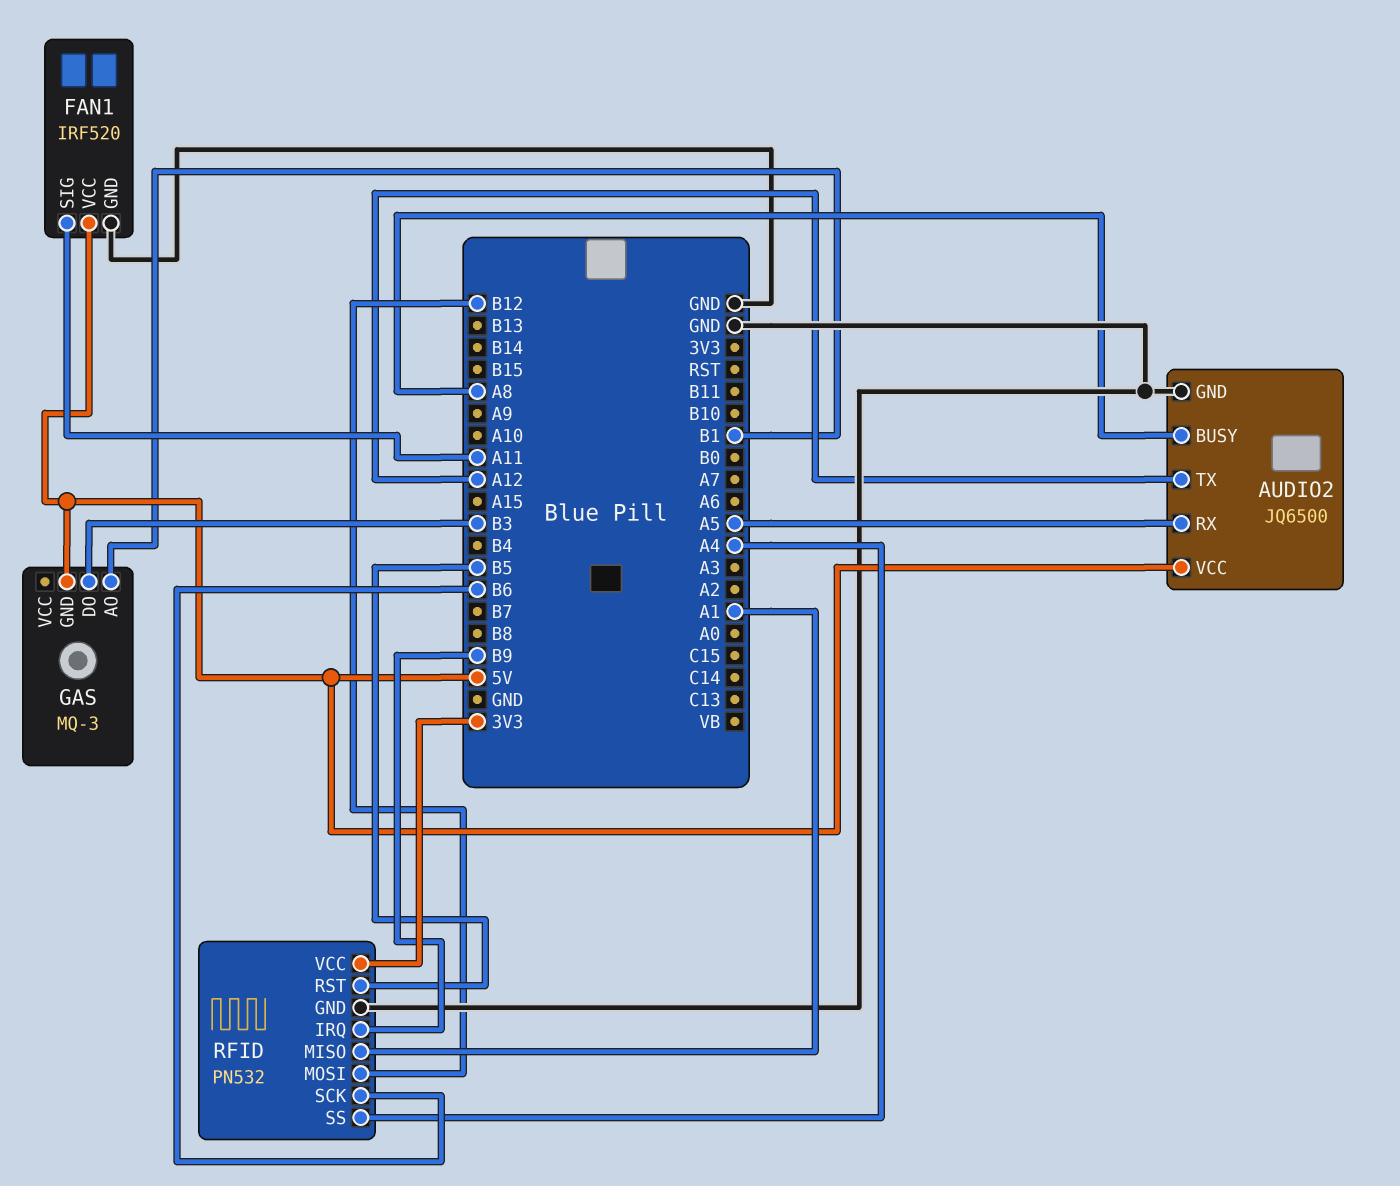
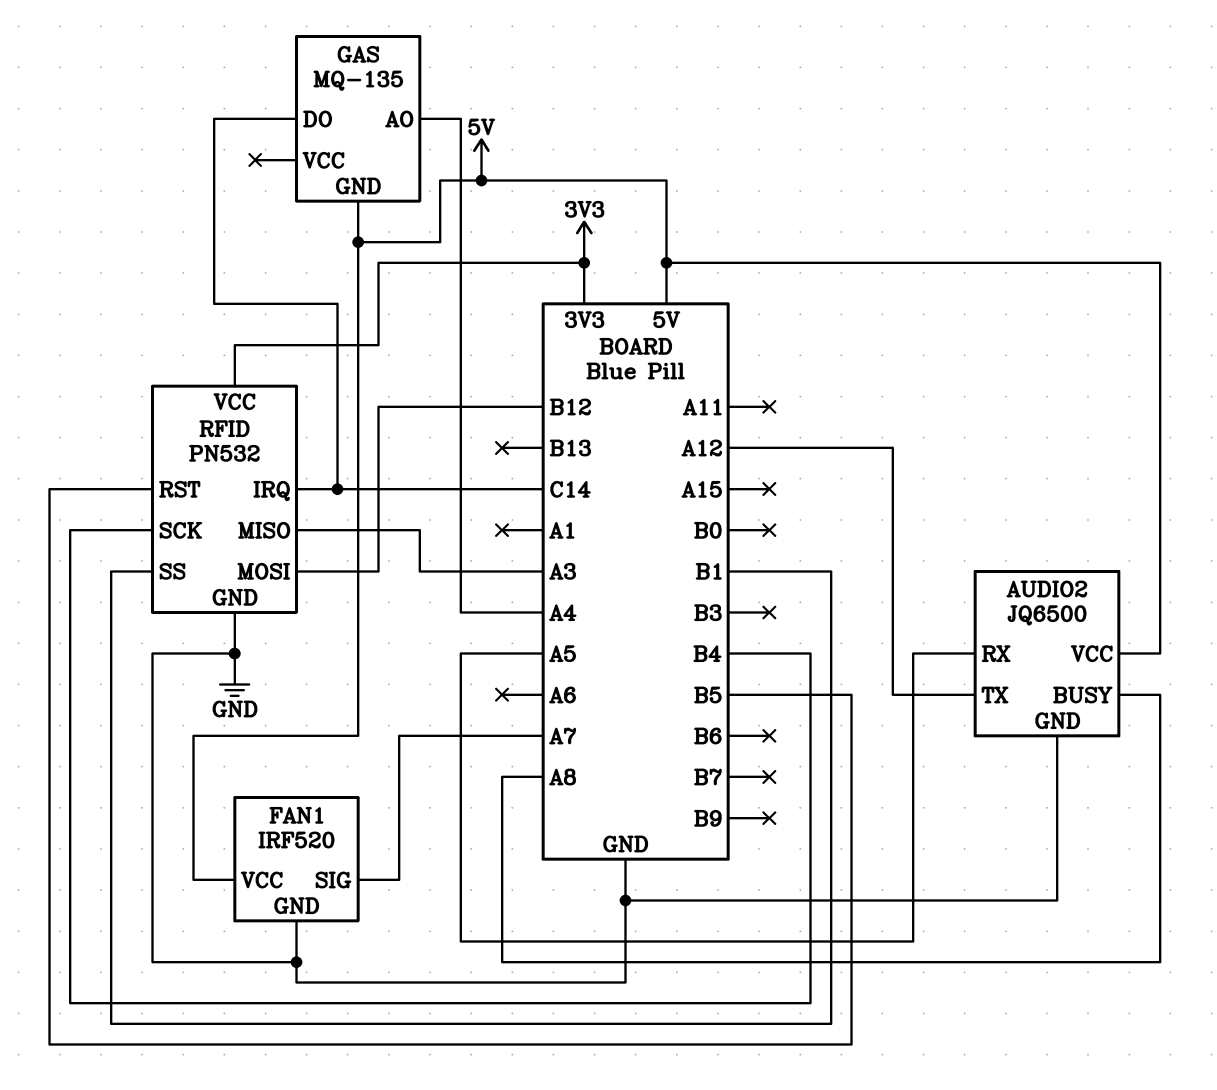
FAN1 pin SIG: A11 -> A7
GAS: MQ-3 -> MQ-135
GAS pin AO: B1 -> A4
GAS pin DO: B3 -> C14
RFID pin IRQ: B9 -> C14
RFID pin MISO: A1 -> A3
RFID pin SCK: B6 -> B4
RFID pin SS: A4 -> B1

